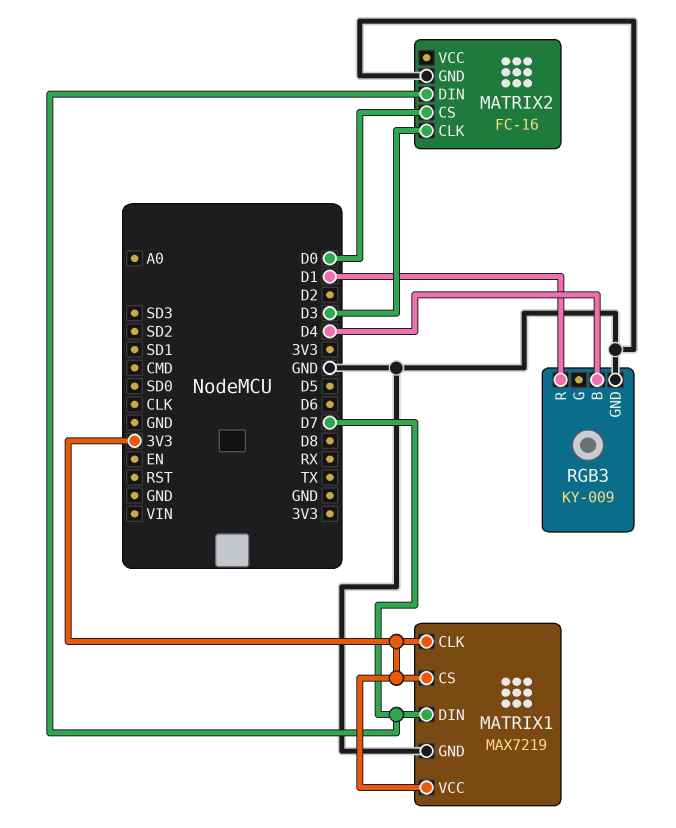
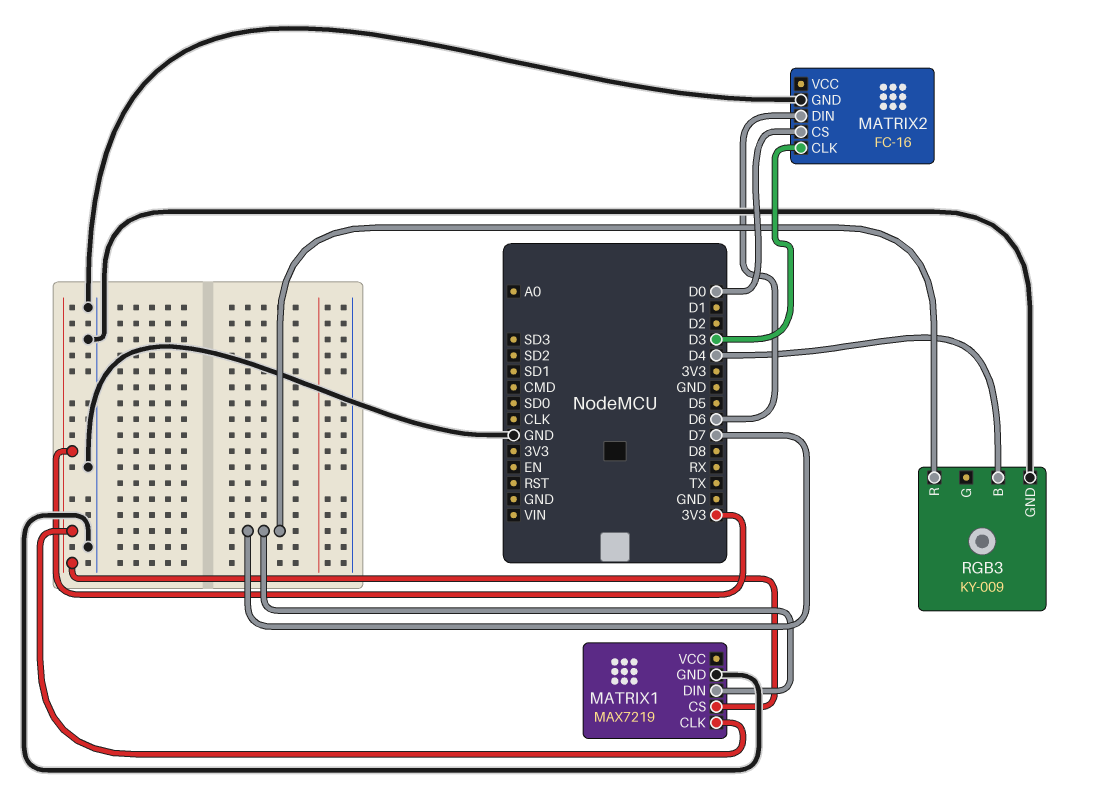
MATRIX1 pin VCC: 3V3 -> none
MATRIX2 pin DIN: D7 -> D6
RGB3 pin R: D1 -> D7

